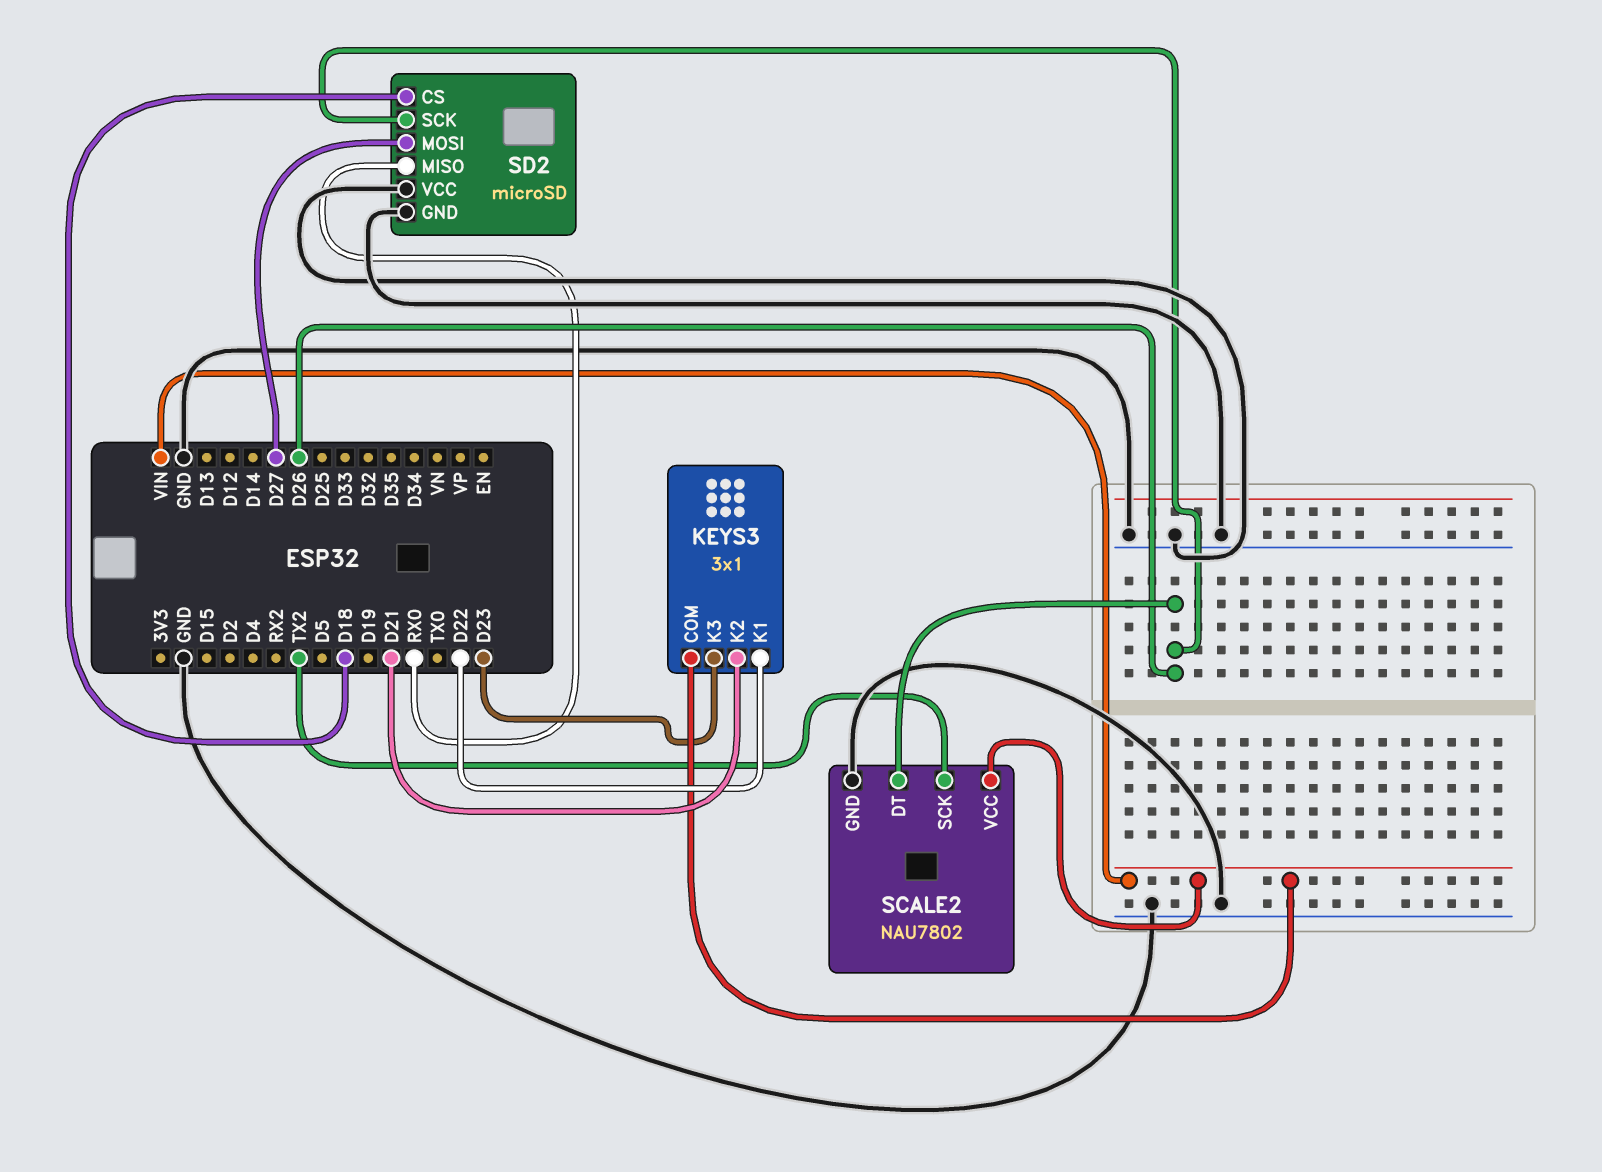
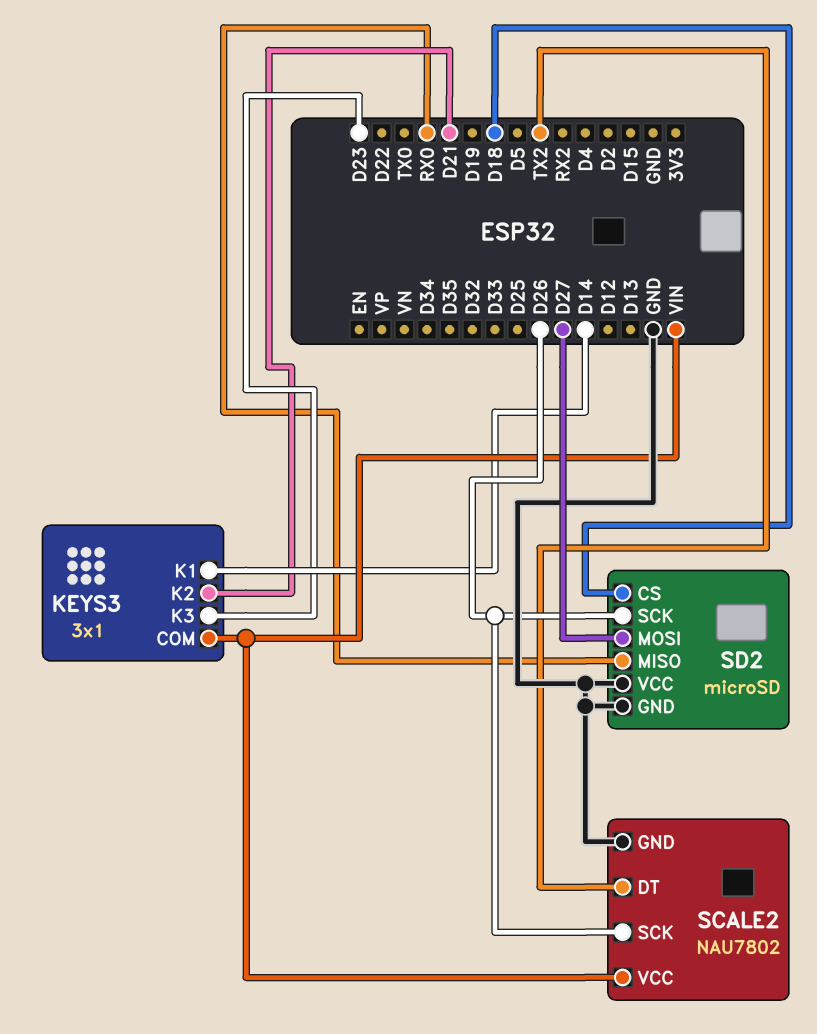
KEYS3 pin K1: D22 -> D14
SCALE2 pin DT: D26 -> TX2
SCALE2 pin SCK: TX2 -> D26

